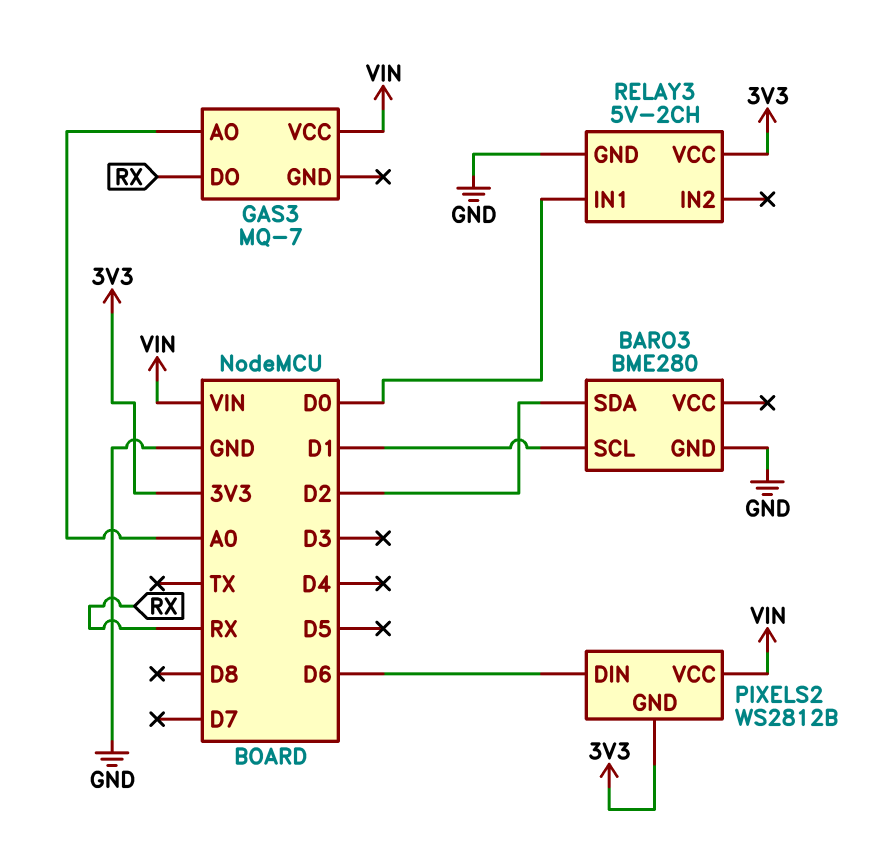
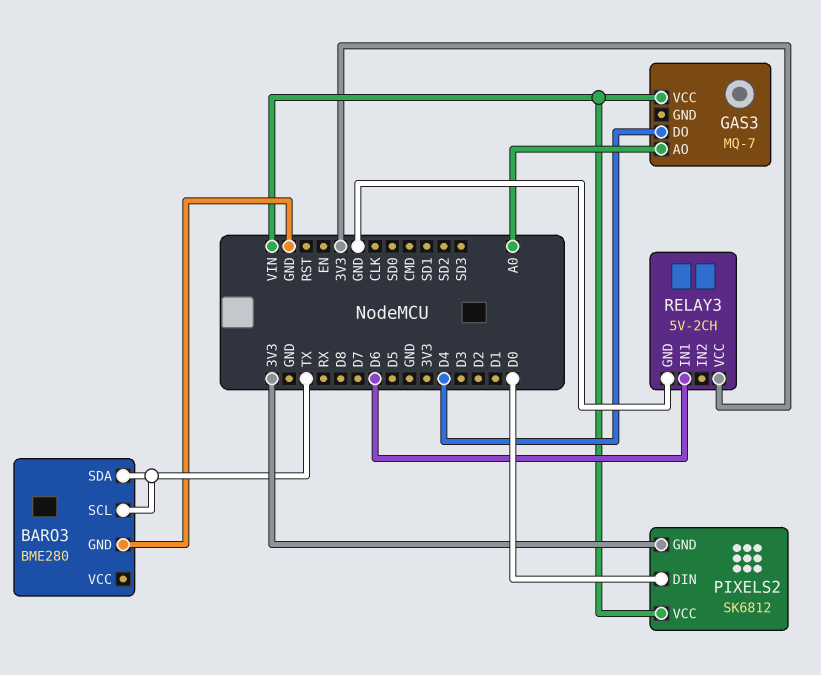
BARO3 pin SCL: D1 -> TX
BARO3 pin SDA: D2 -> TX
GAS3 pin DO: RX -> D4
PIXELS2: WS2812B -> SK6812
PIXELS2 pin DIN: D6 -> D0
RELAY3 pin IN1: D0 -> D6

